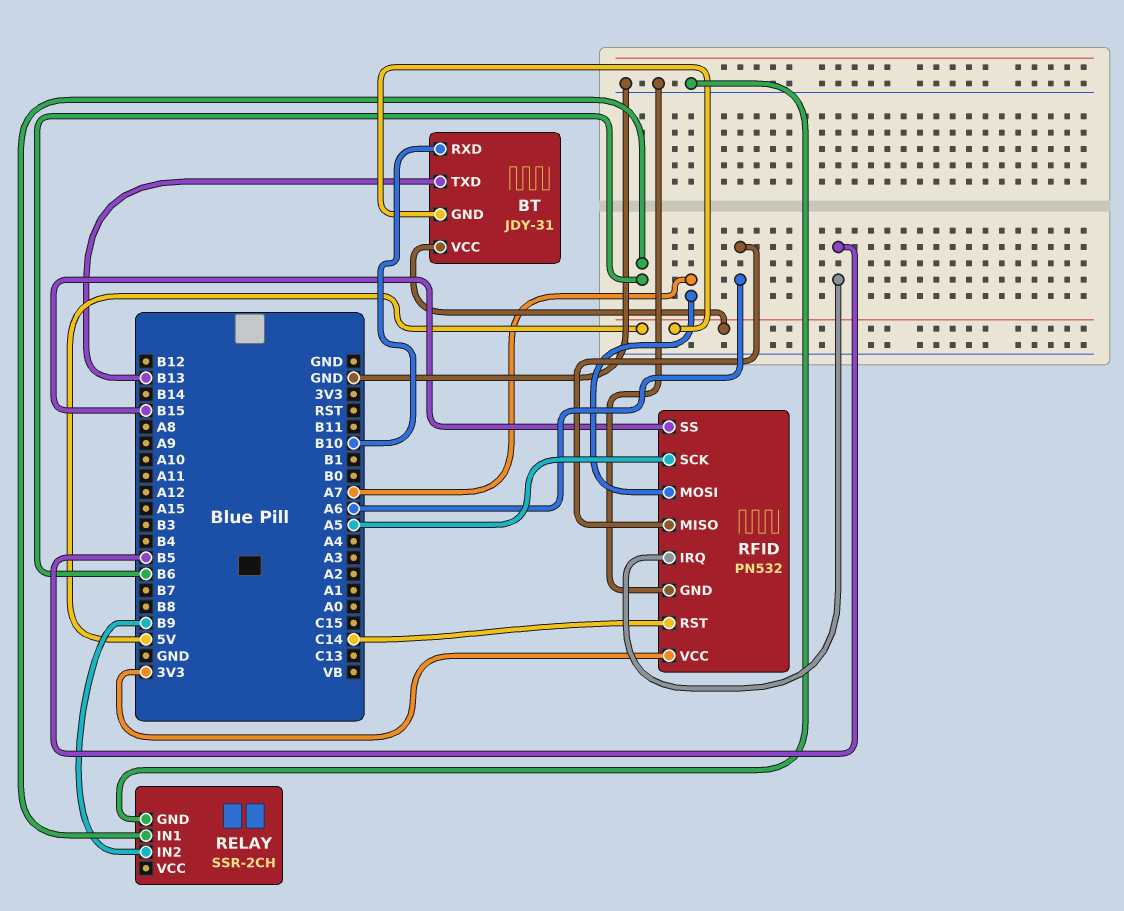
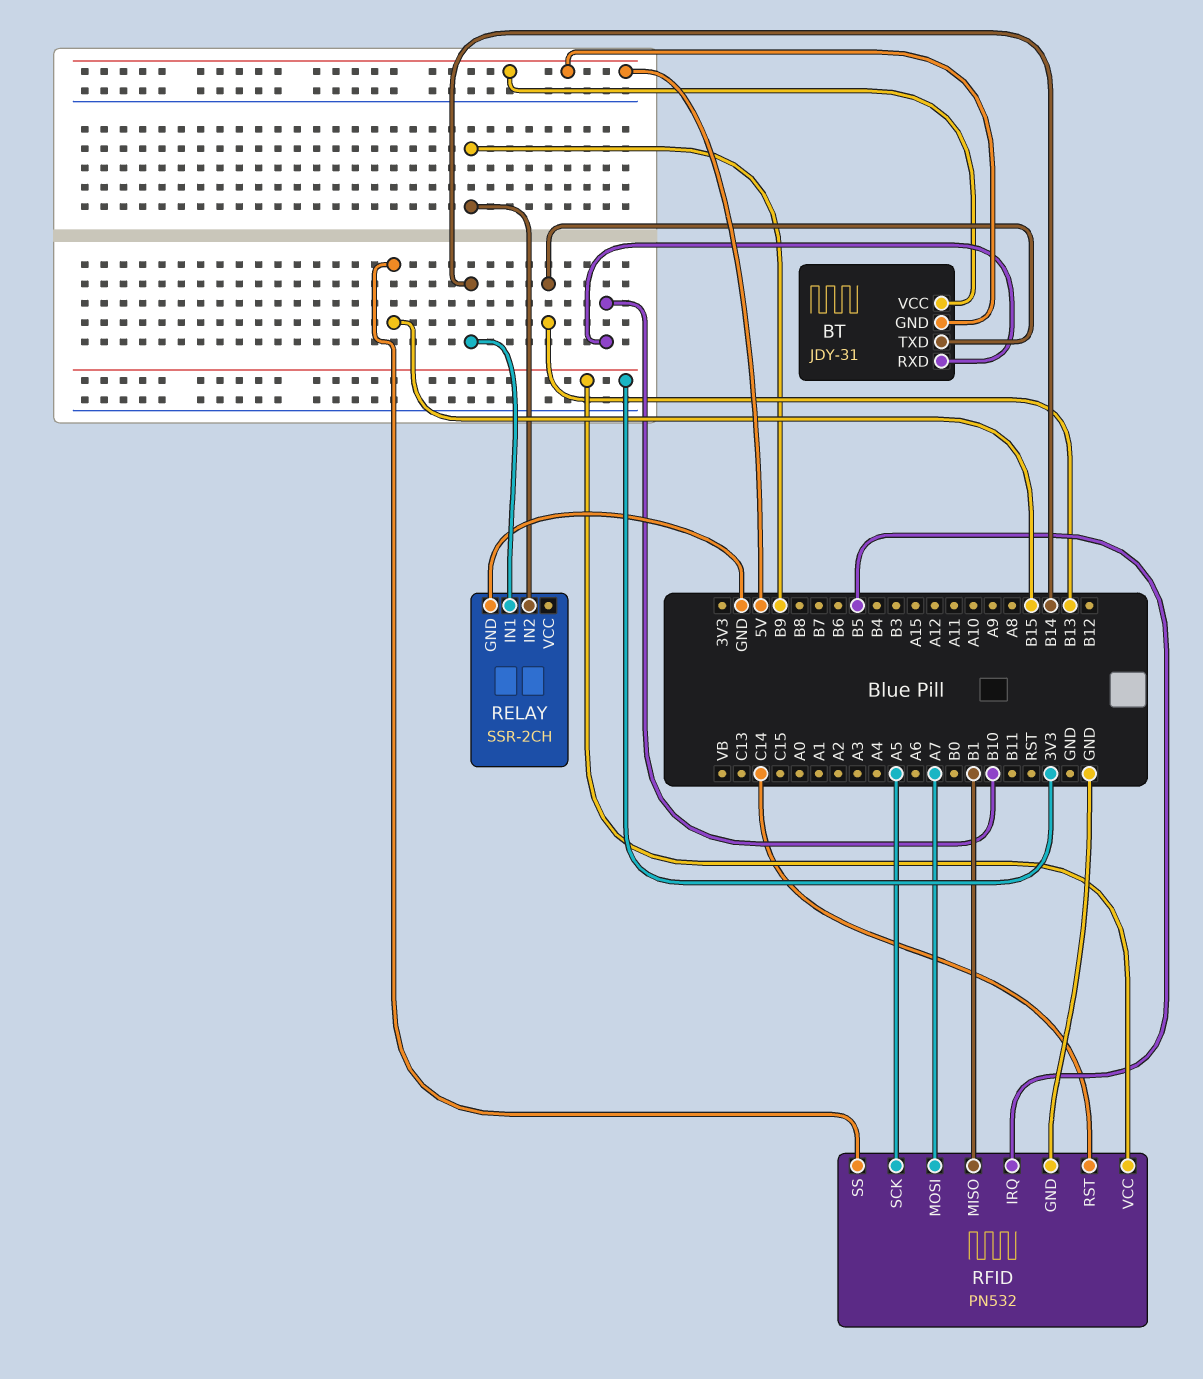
RELAY pin IN1: B6 -> B14
RFID pin MISO: A6 -> B1

